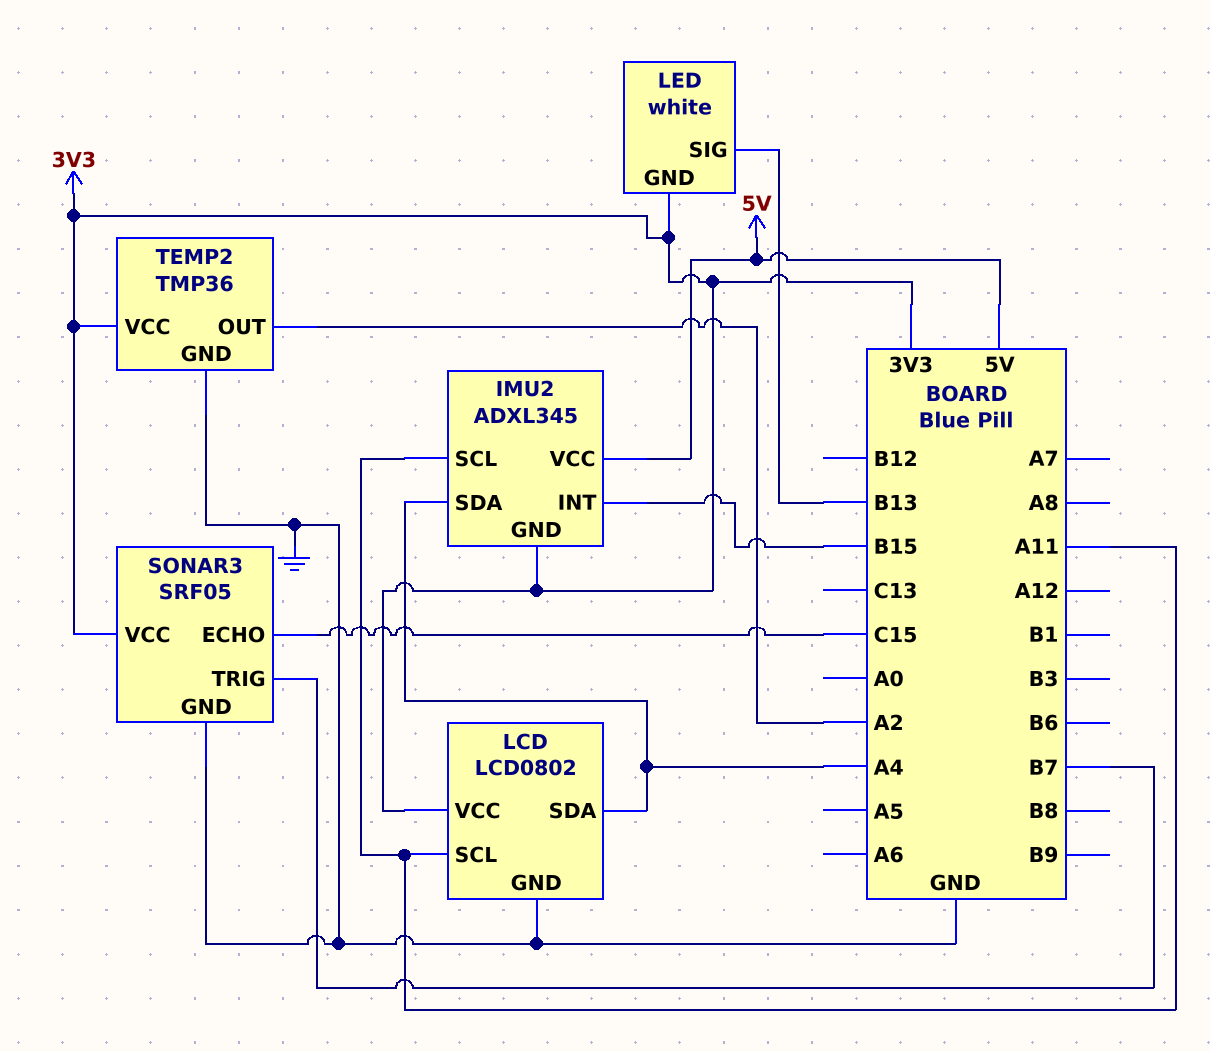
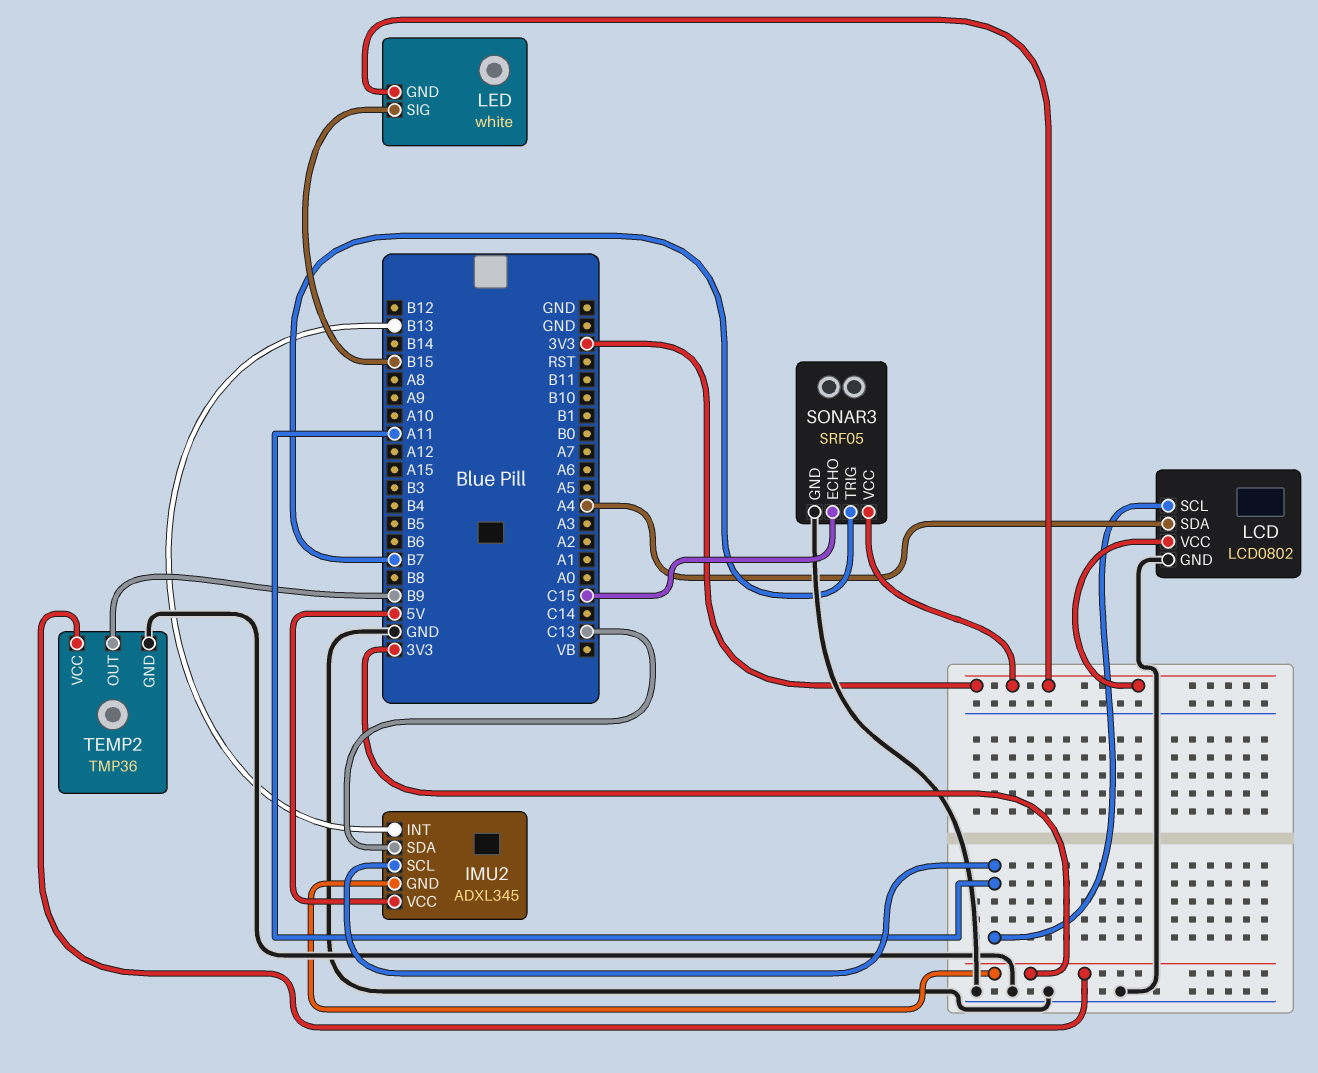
IMU2 pin INT: B15 -> B13
IMU2 pin SDA: A4 -> C13
LED pin SIG: B13 -> B15
TEMP2 pin OUT: A2 -> B9

